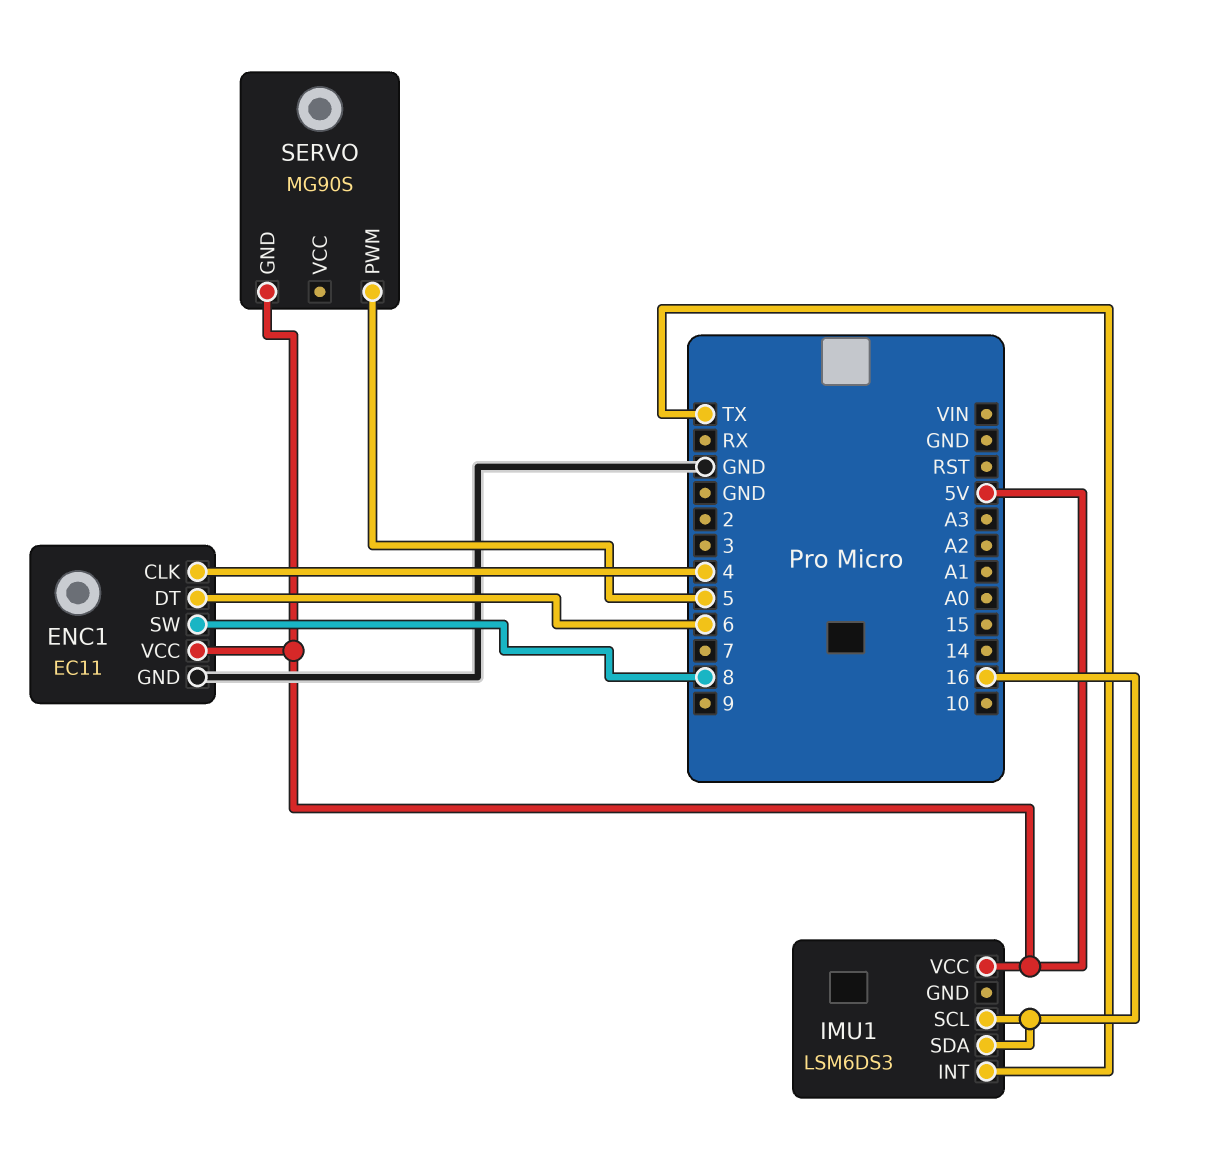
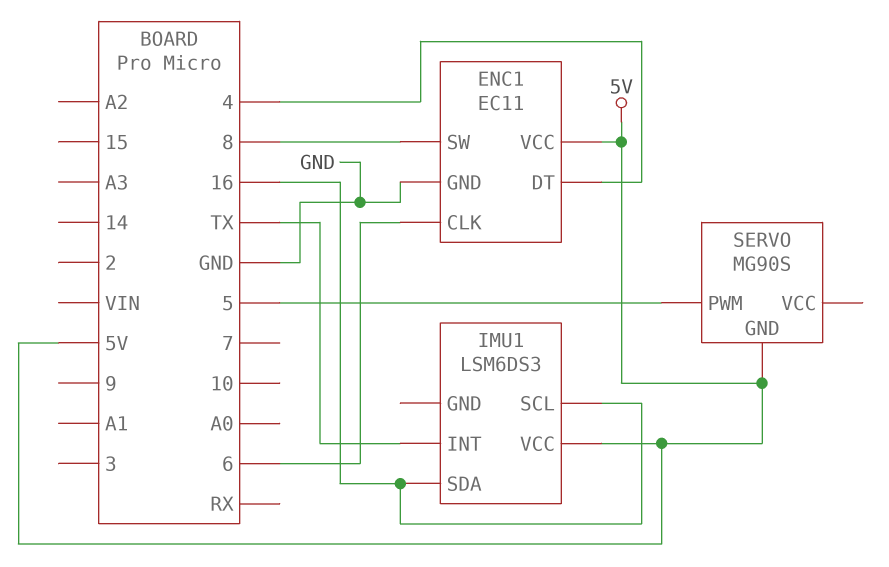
ENC1 pin CLK: 4 -> 6
ENC1 pin DT: 6 -> 4

